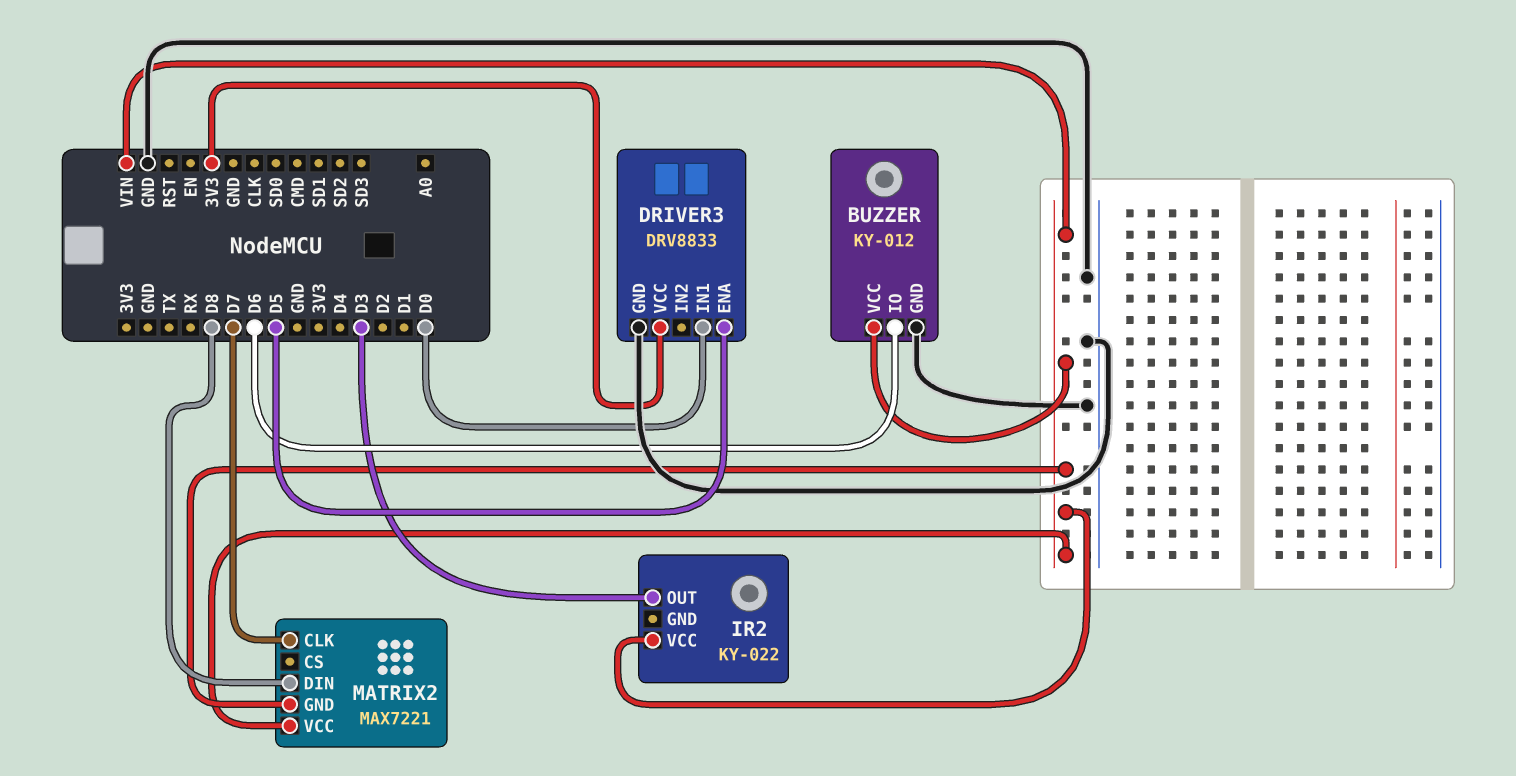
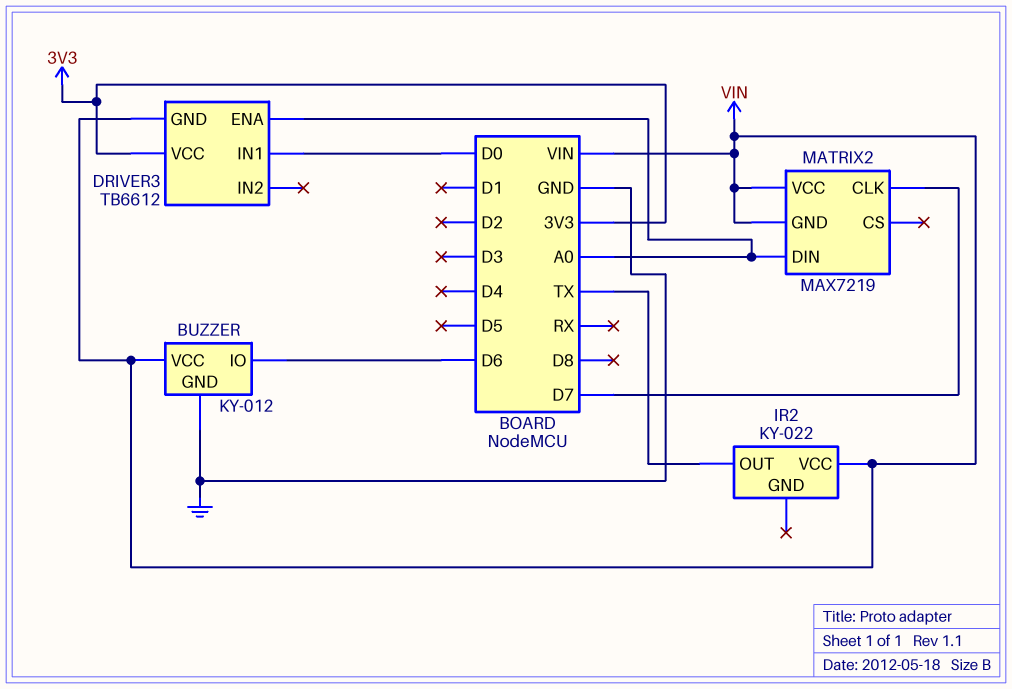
DRIVER3: DRV8833 -> TB6612
DRIVER3 pin ENA: D5 -> A0
DRIVER3 pin GND: GND -> VIN
IR2 pin OUT: D3 -> TX
MATRIX2: MAX7221 -> MAX7219
MATRIX2 pin DIN: D8 -> A0

